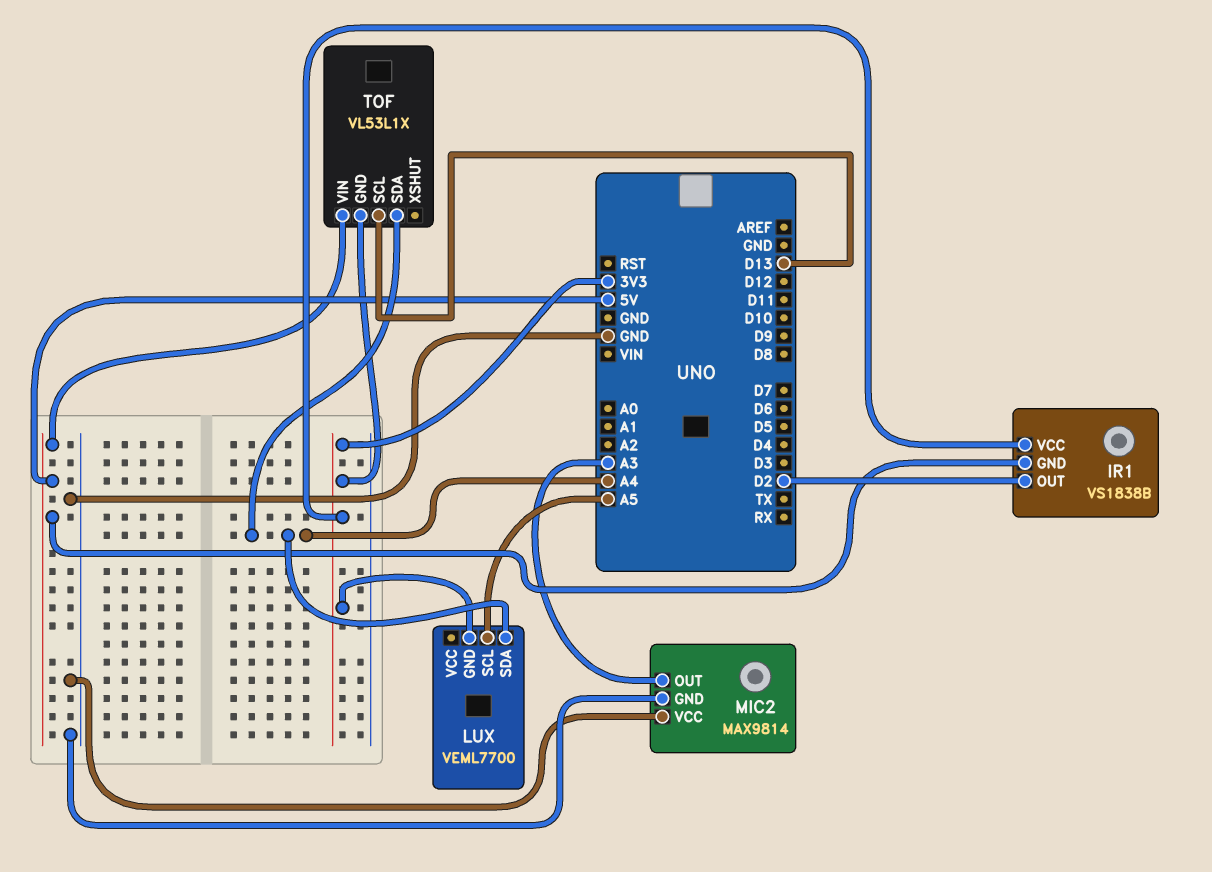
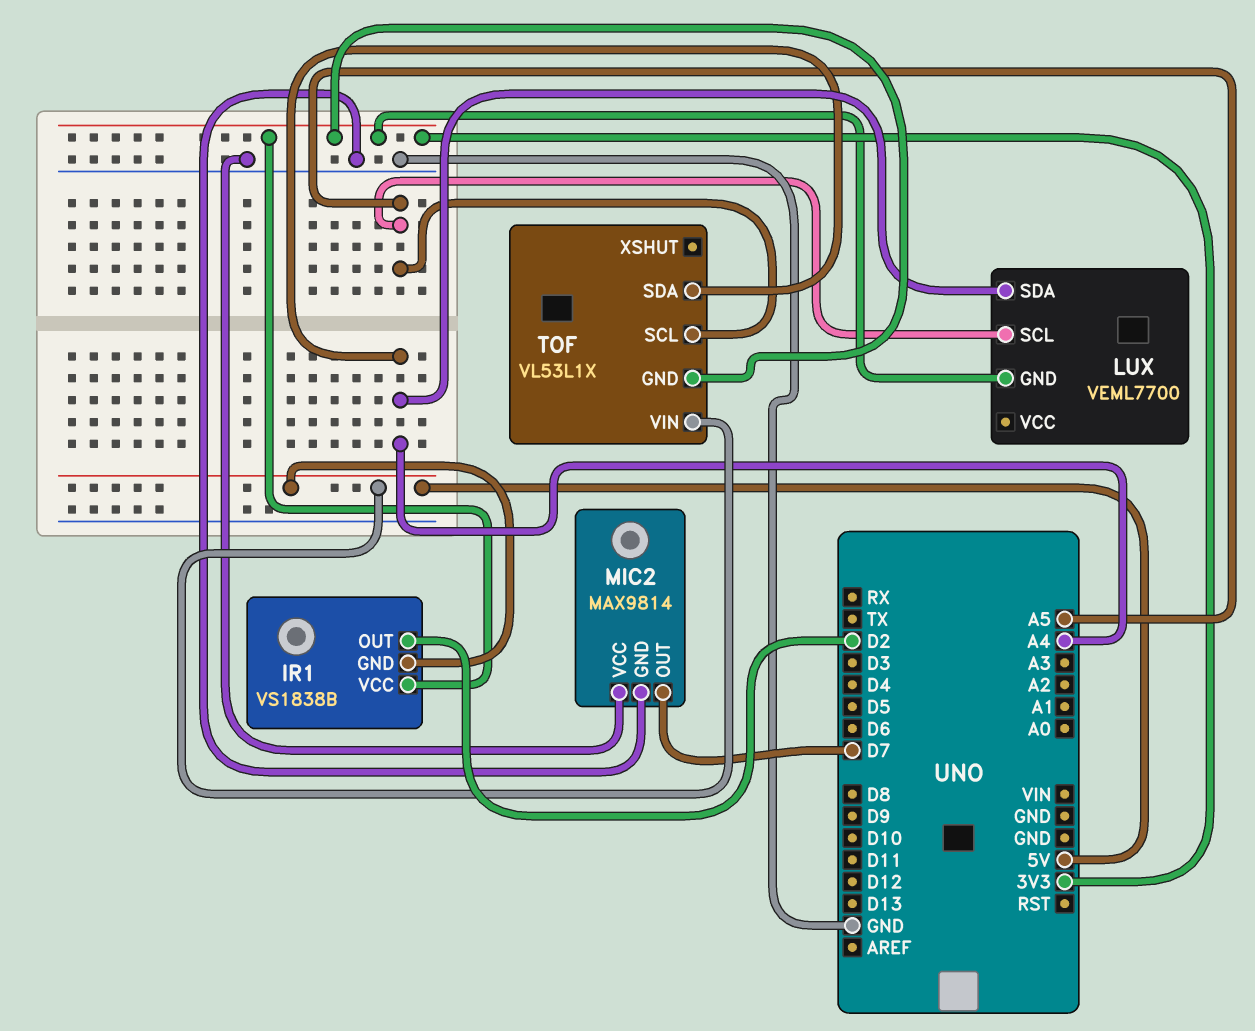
MIC2 pin OUT: A3 -> D7
TOF pin SCL: D13 -> A5

